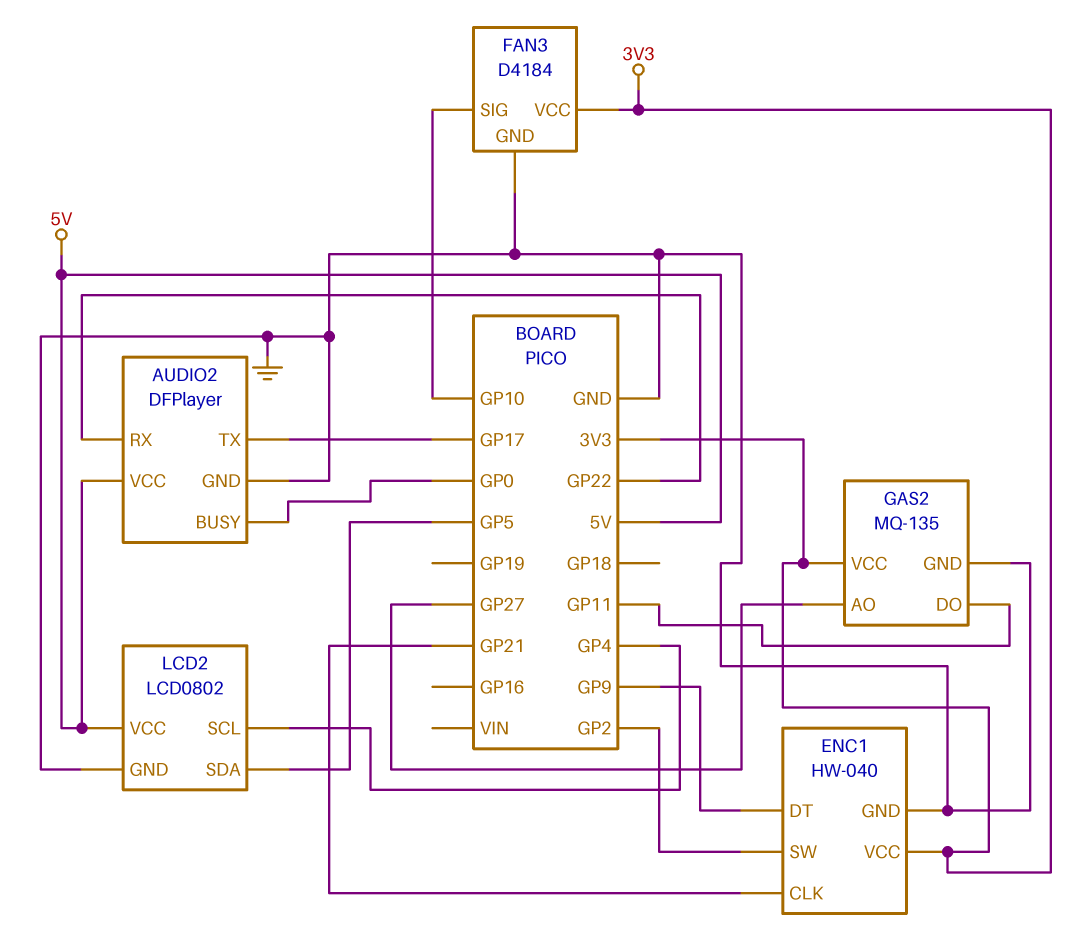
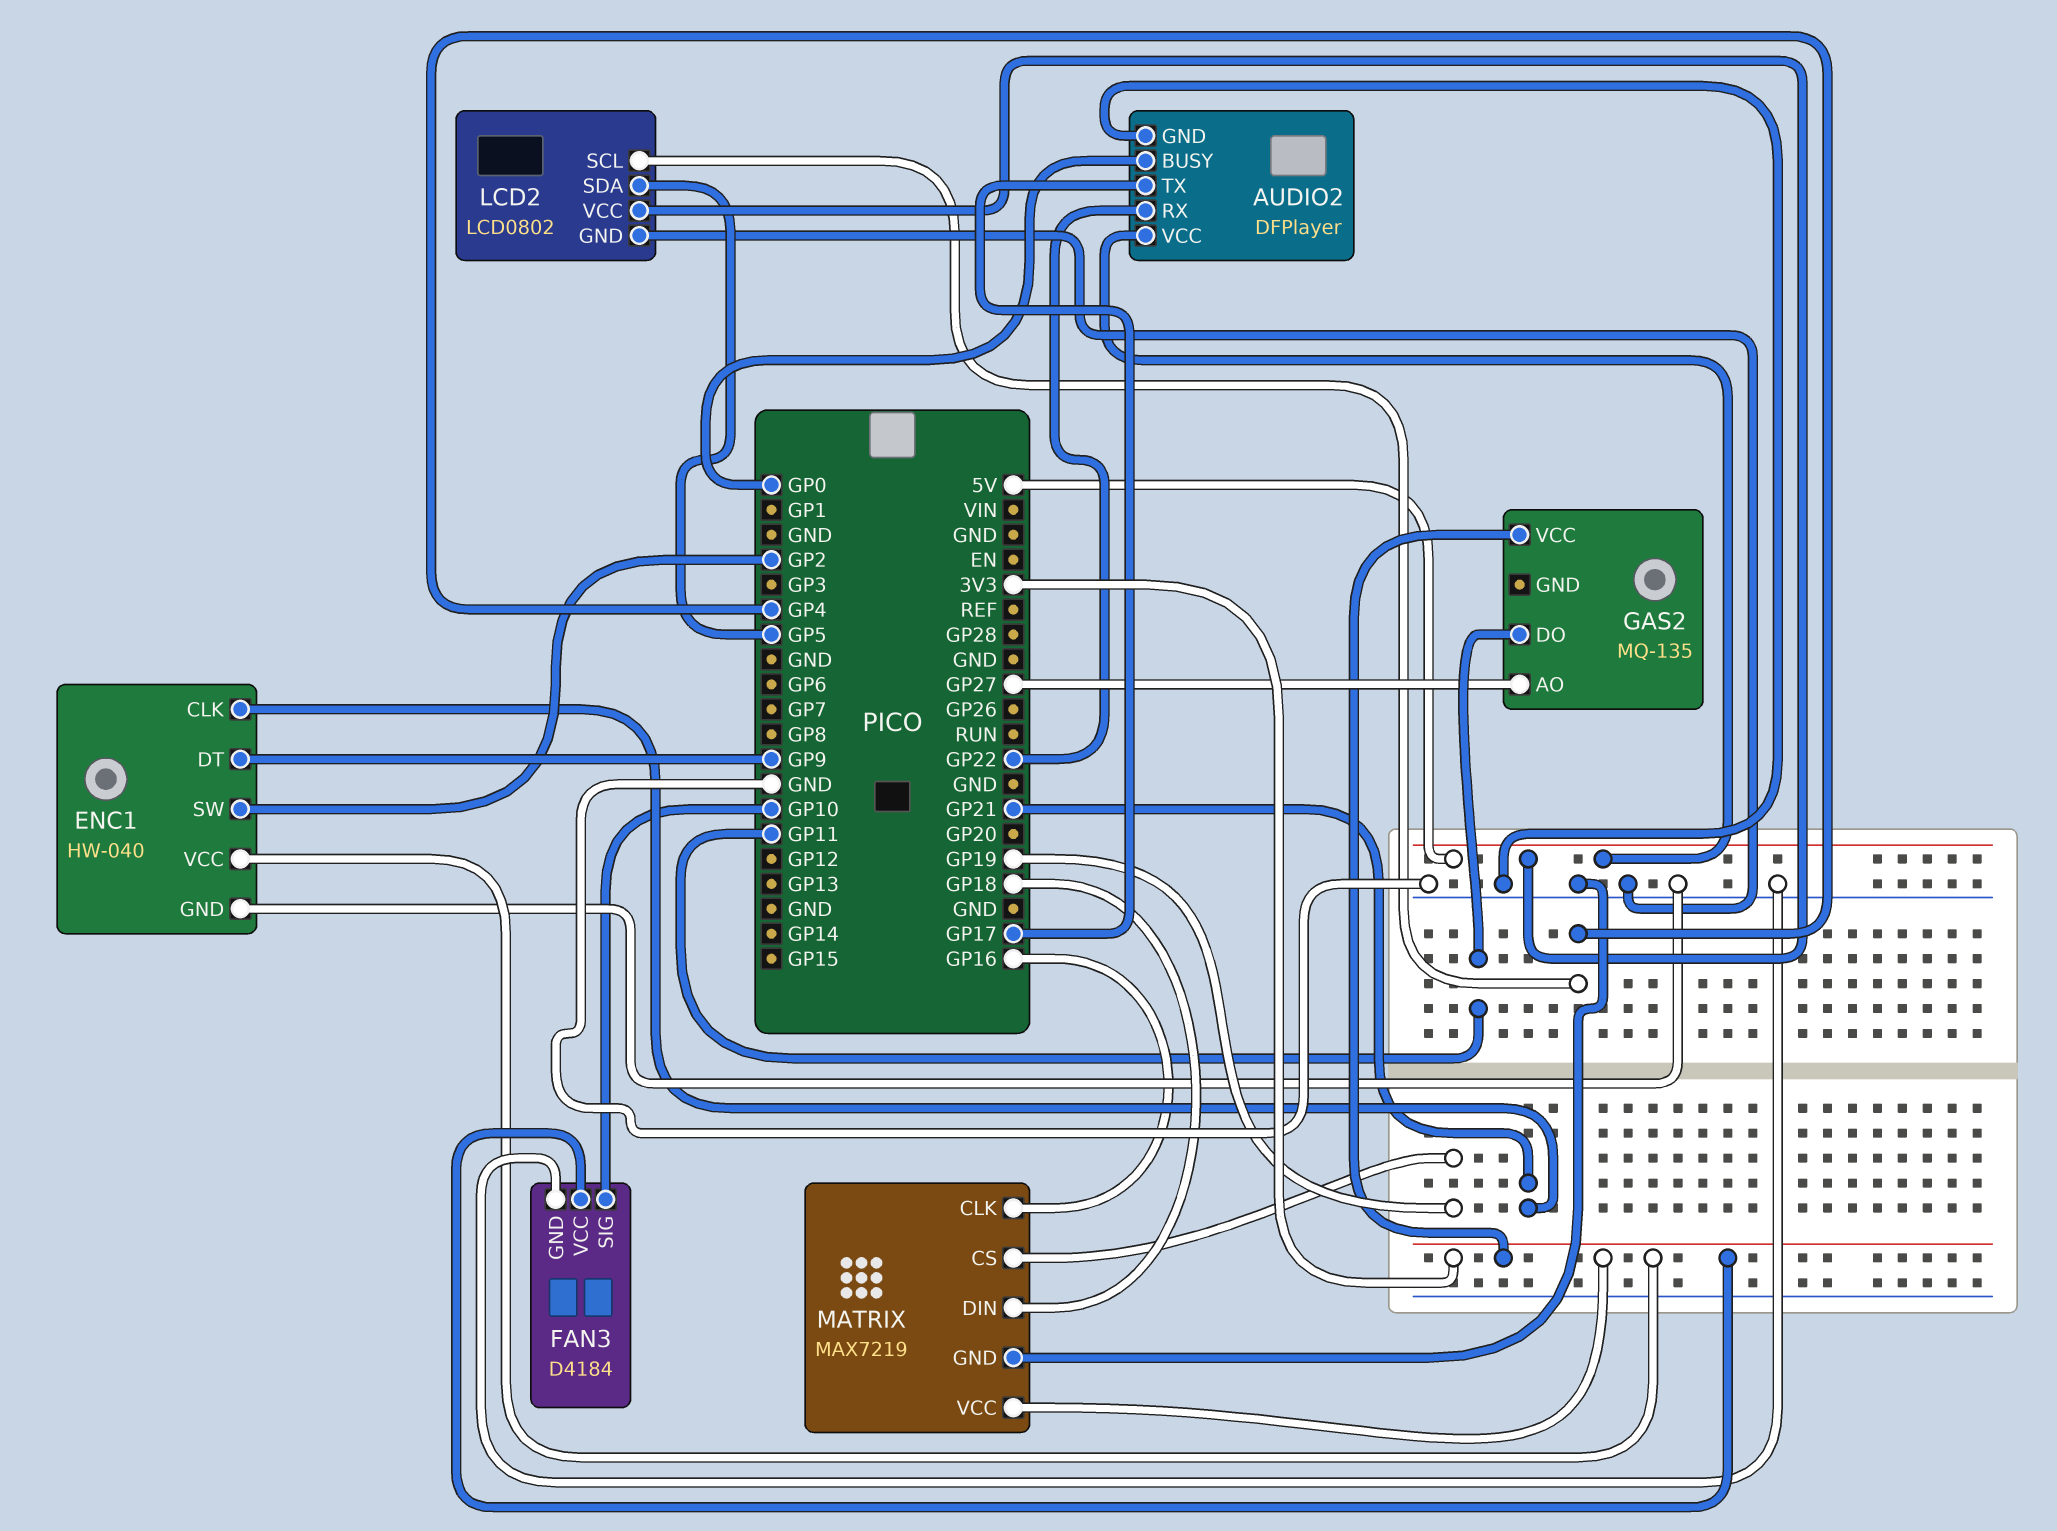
GAS2 pin GND: GND -> none
MATRIX: none -> MAX7219
MATRIX pin CLK: none -> GP16
MATRIX pin CS: none -> GP19
MATRIX pin DIN: none -> GP18
MATRIX pin GND: none -> GND
MATRIX pin VCC: none -> 3V3

